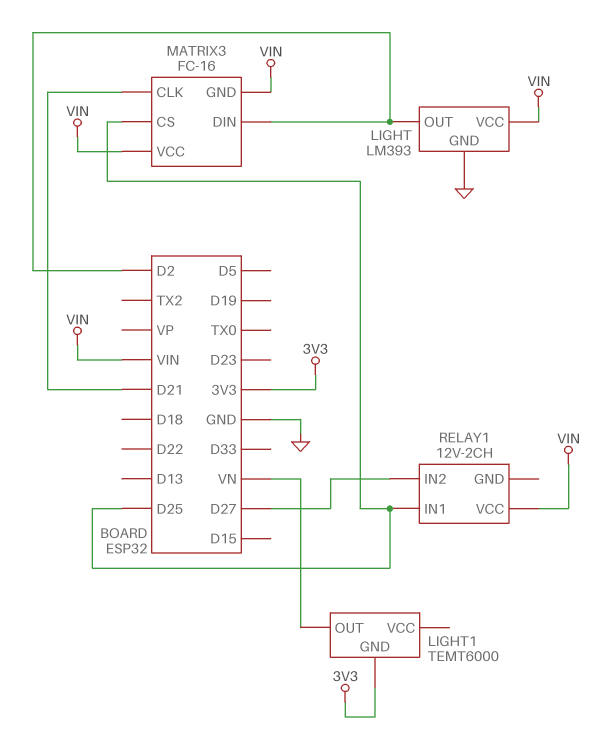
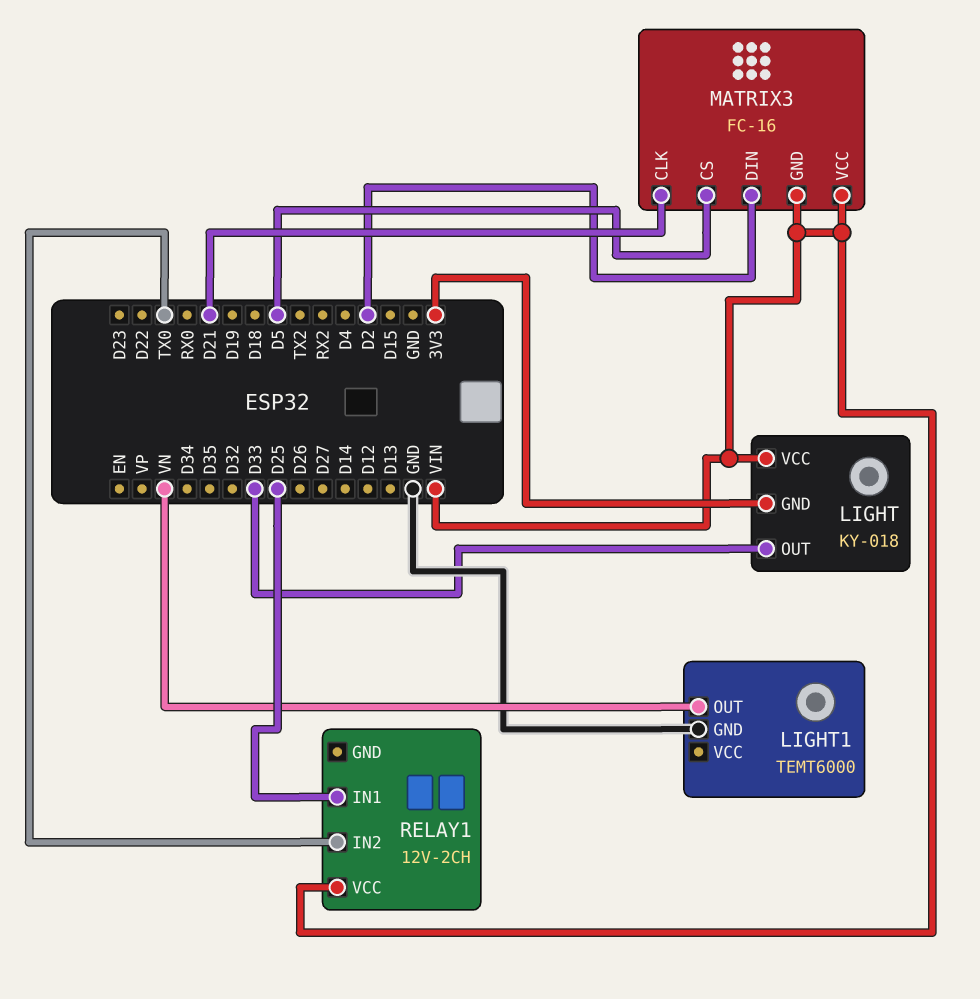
LIGHT: LM393 -> KY-018
LIGHT pin GND: GND -> 3V3
LIGHT pin OUT: D2 -> D33
LIGHT1 pin GND: 3V3 -> GND
MATRIX3 pin CS: D25 -> D5
RELAY1 pin IN2: D27 -> TX0

